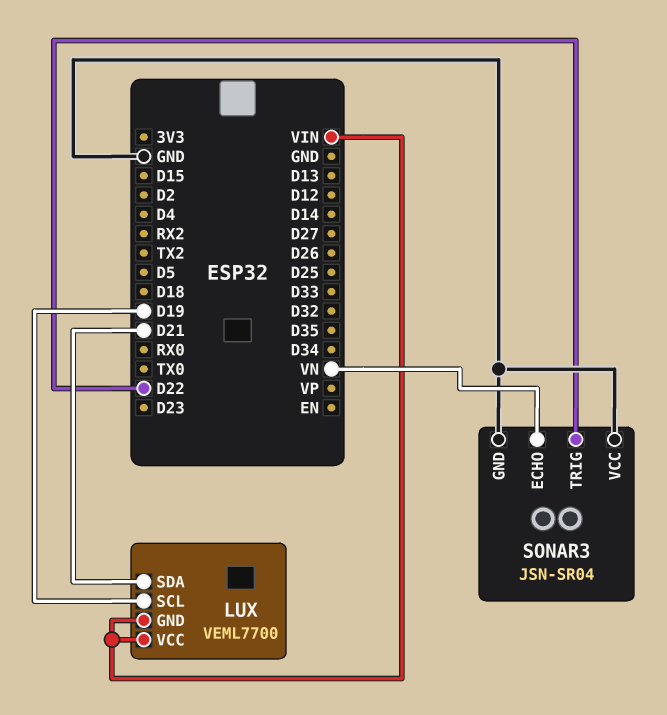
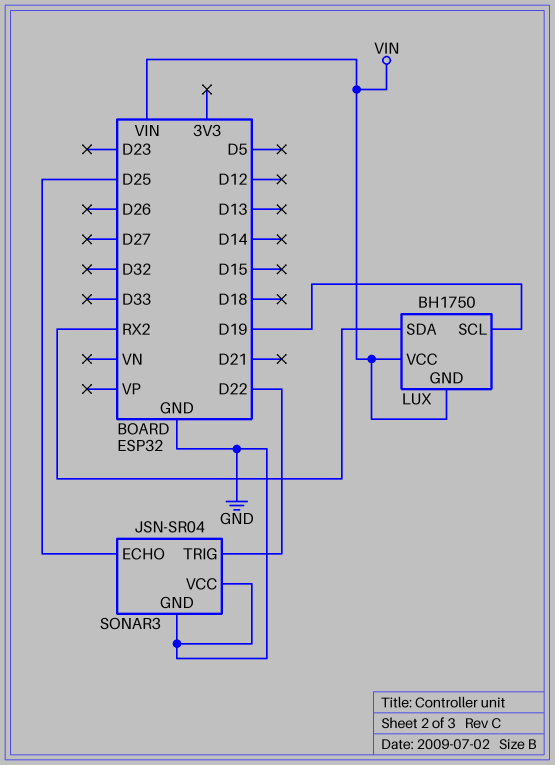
LUX: VEML7700 -> BH1750
LUX pin SDA: D21 -> RX2
SONAR3 pin ECHO: VN -> D25

